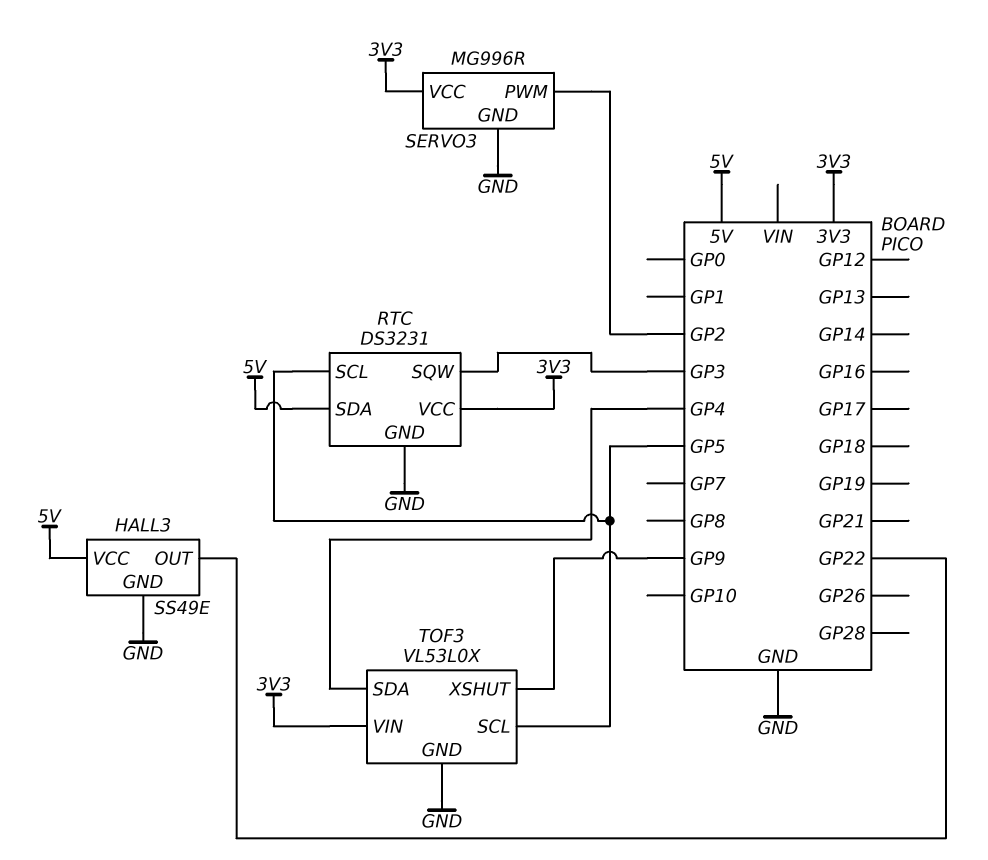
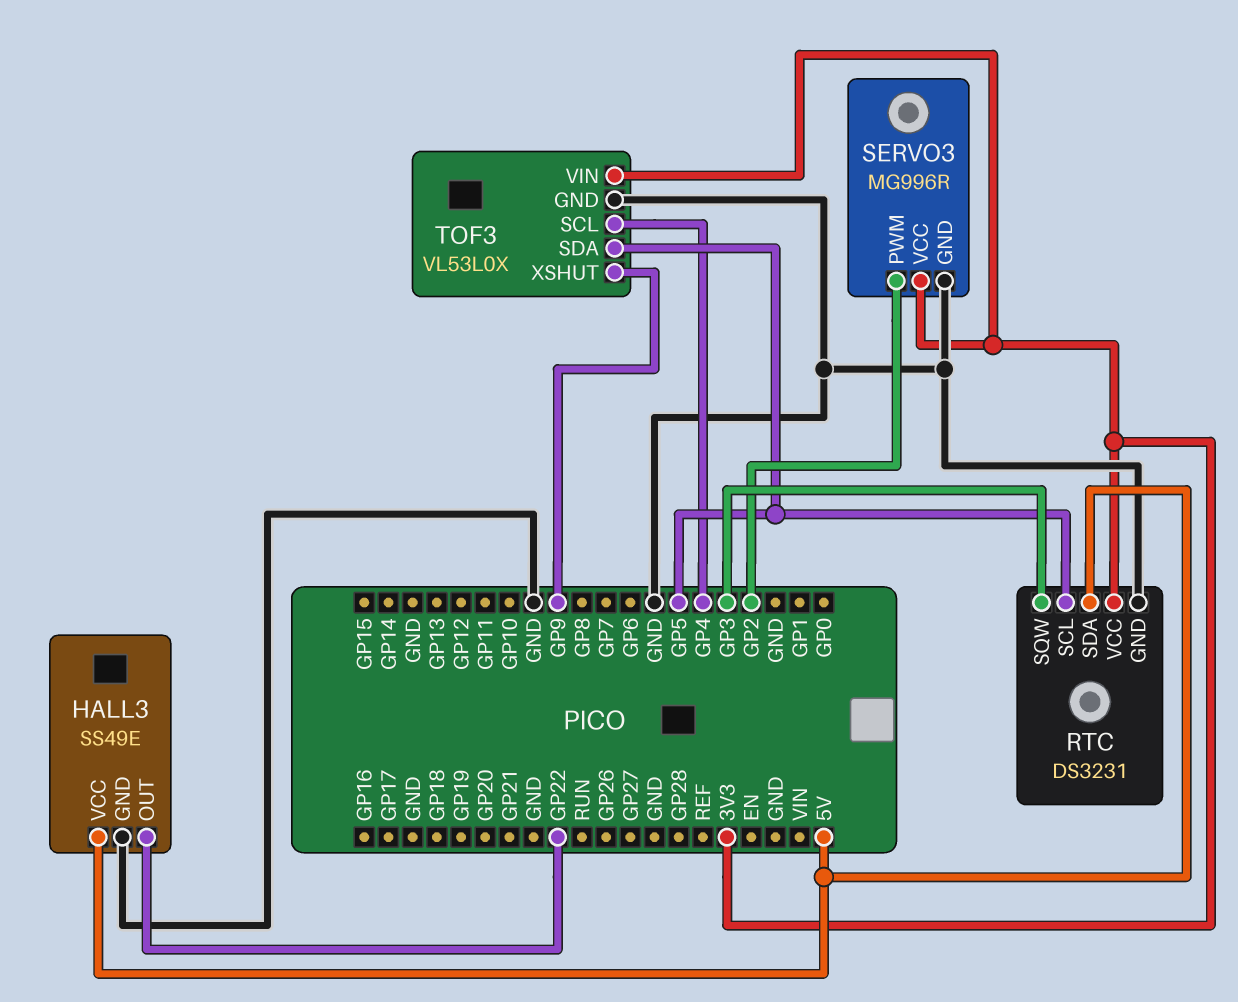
TOF3 pin SCL: GP5 -> GP4
TOF3 pin SDA: GP4 -> GP5

